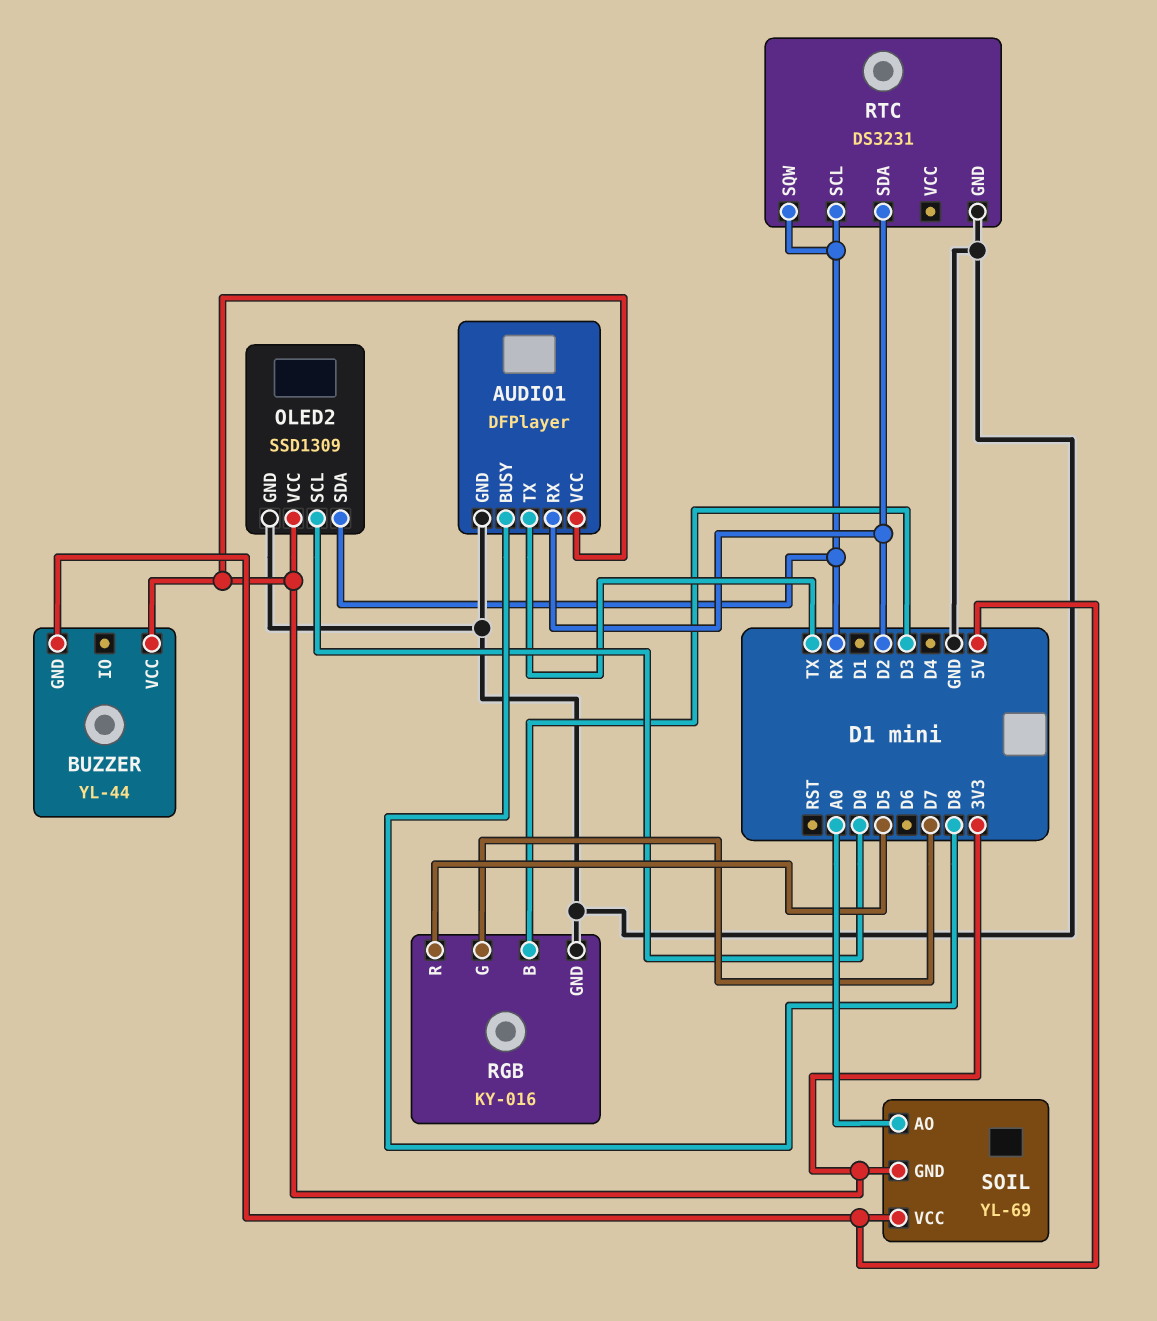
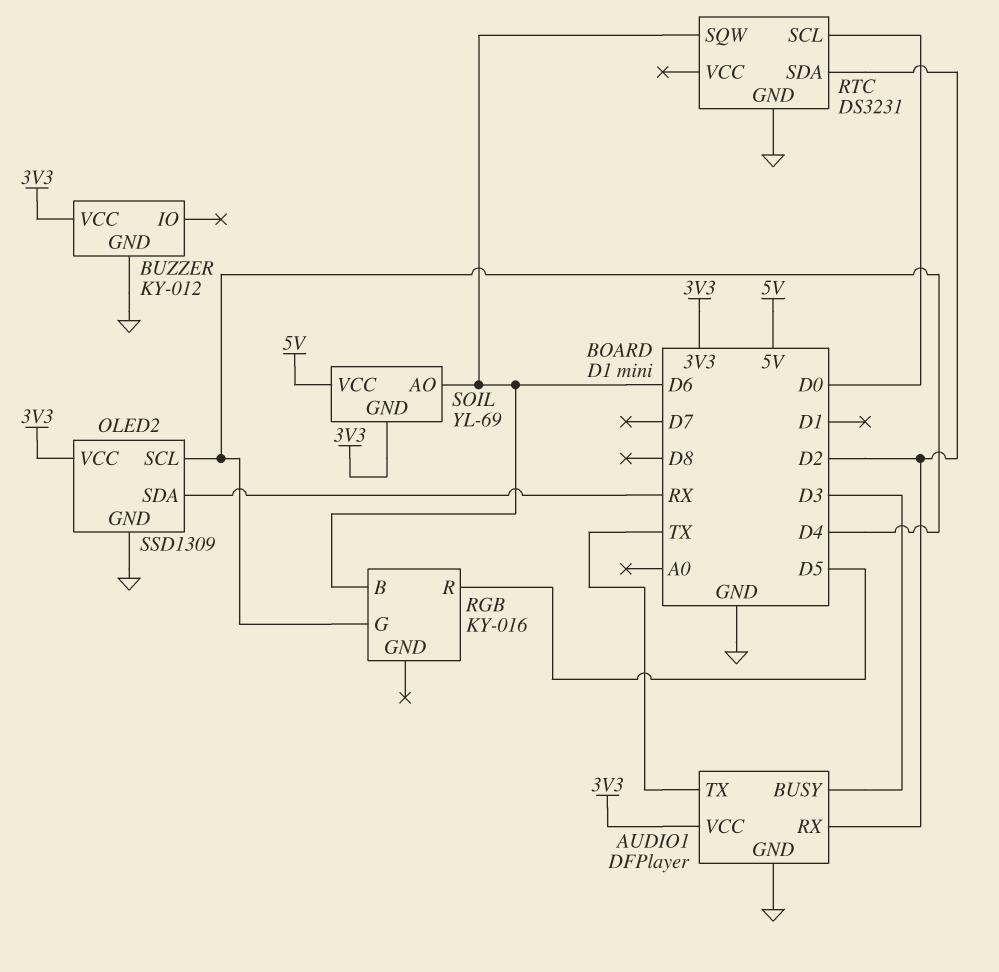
AUDIO1 pin BUSY: D8 -> D3
BUZZER: YL-44 -> KY-012
BUZZER pin GND: 5V -> GND
OLED2 pin SCL: D0 -> D4
RGB pin B: D3 -> D6
RGB pin G: D7 -> D4
RGB pin GND: GND -> none
RTC pin SCL: RX -> D0
RTC pin SQW: RX -> D6
SOIL pin AO: A0 -> D6

